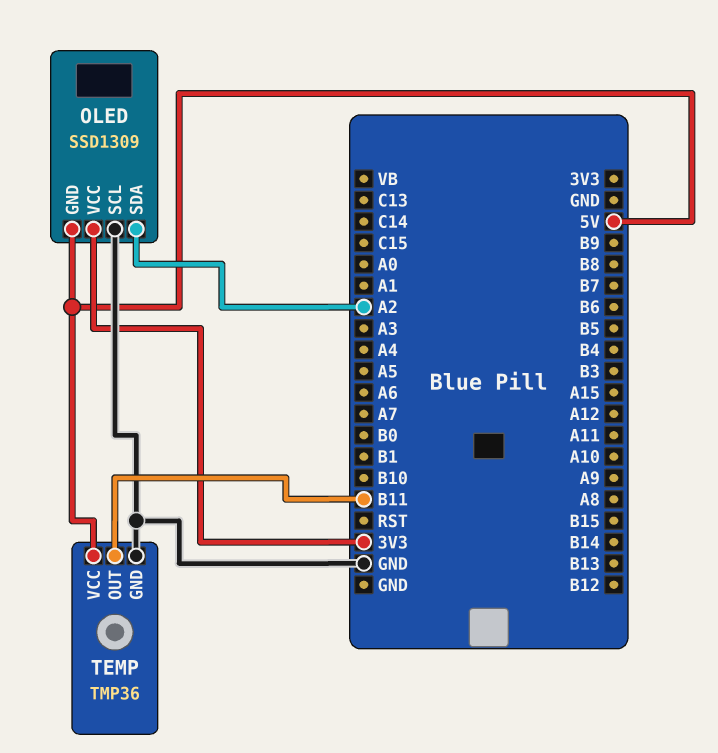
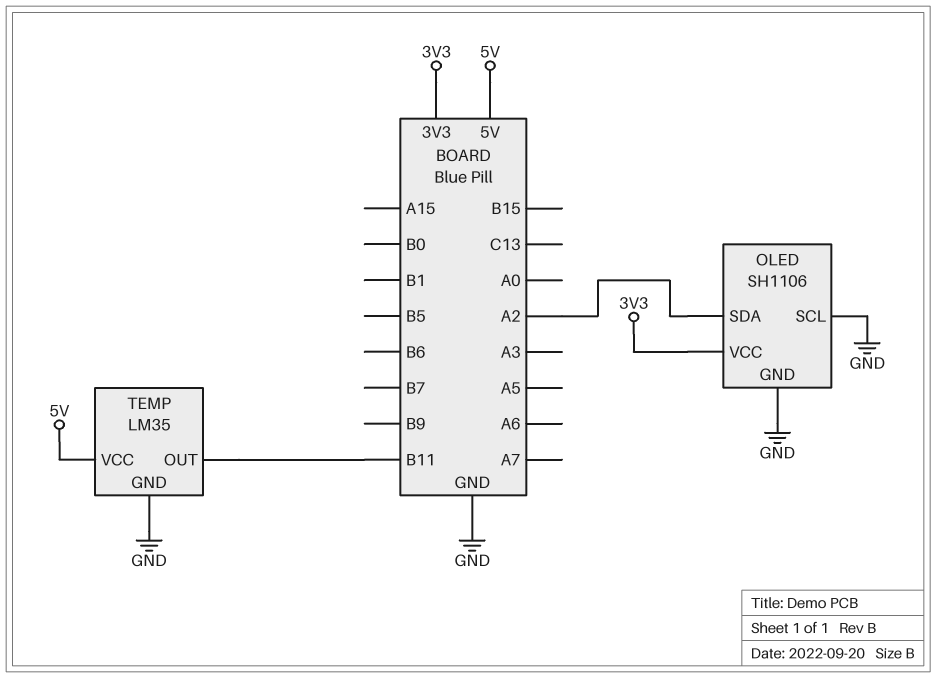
OLED: SSD1309 -> SH1106
OLED pin GND: 5V -> GND
TEMP: TMP36 -> LM35

